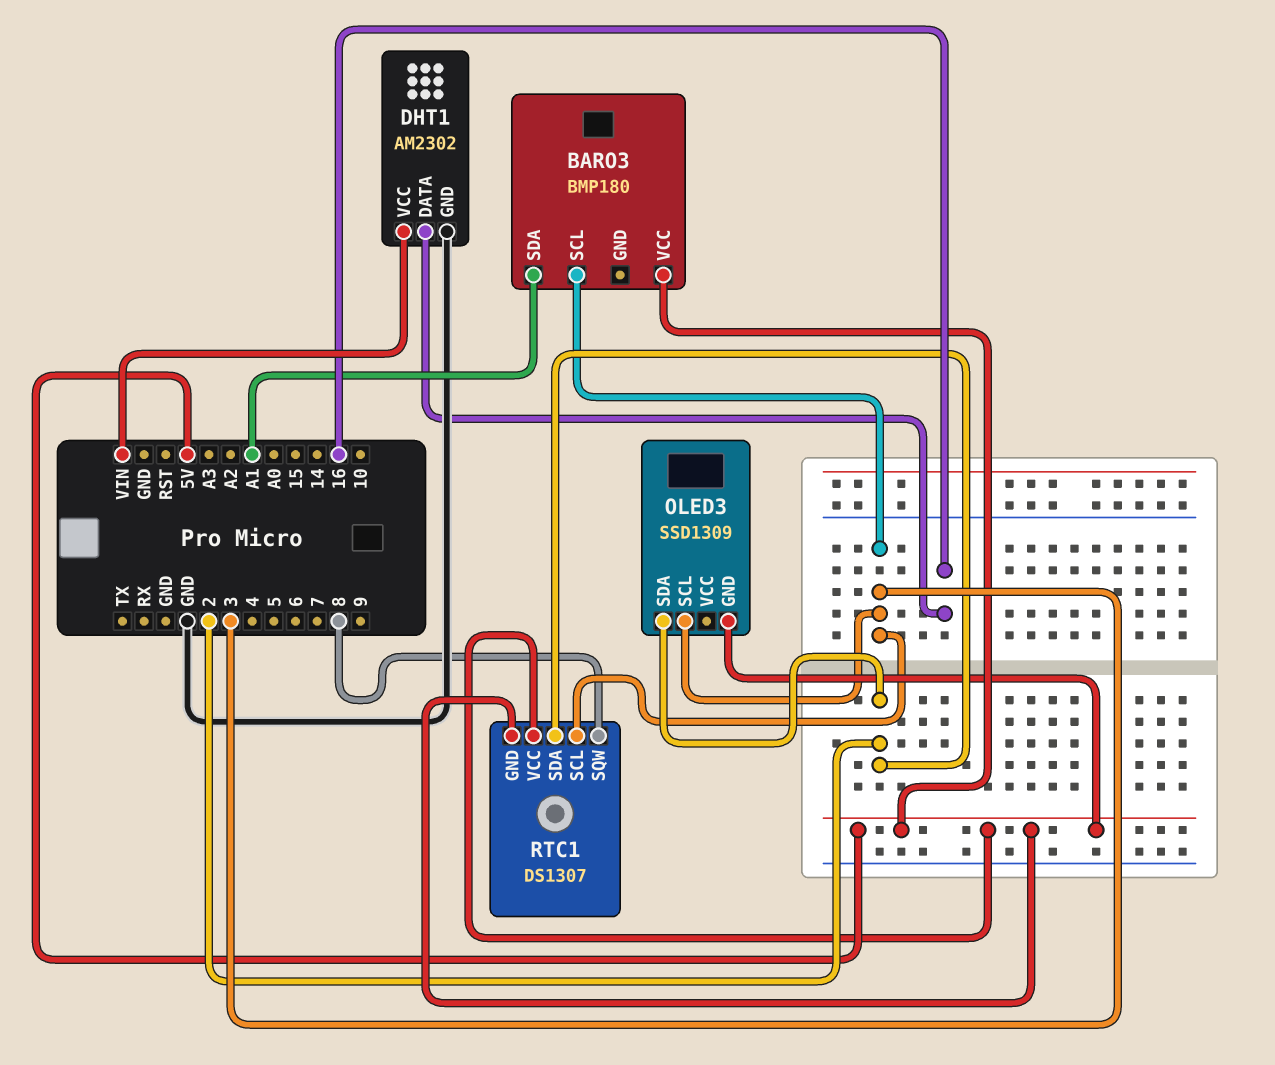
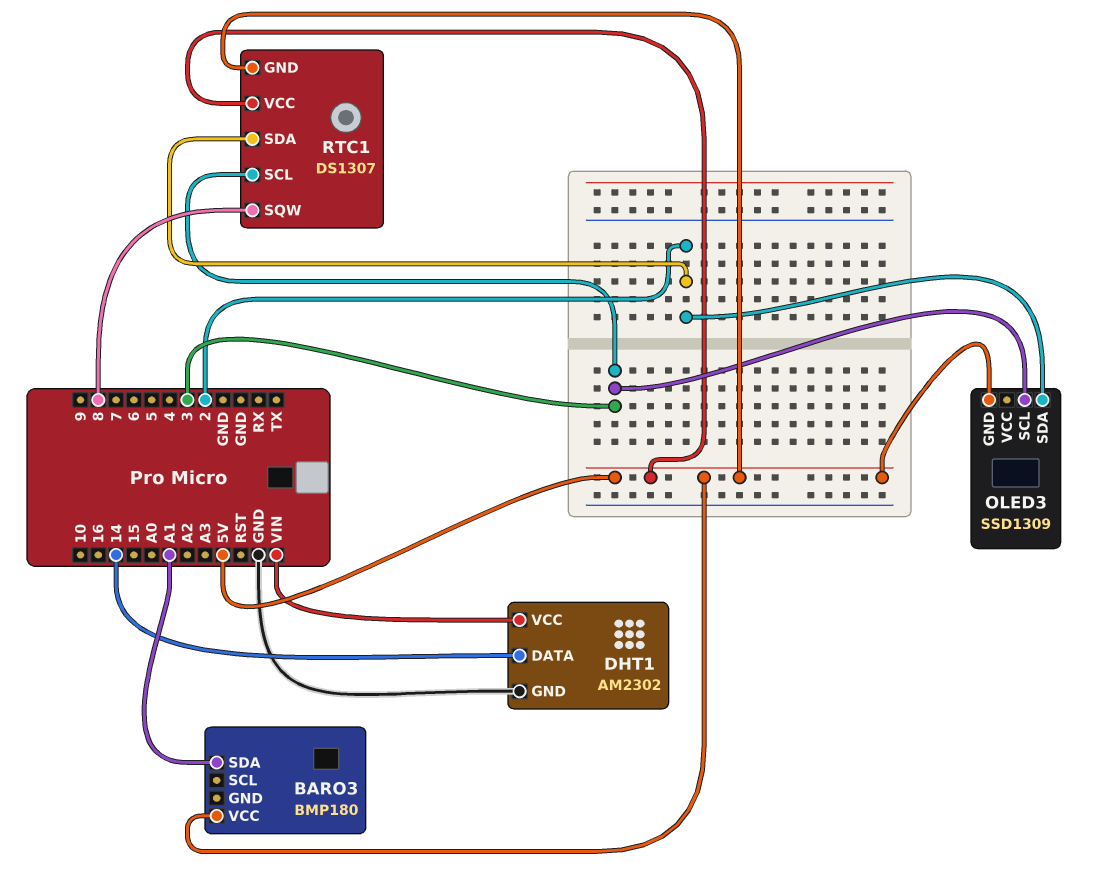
BARO3 pin SCL: 3 -> none
DHT1 pin DATA: 16 -> 14

